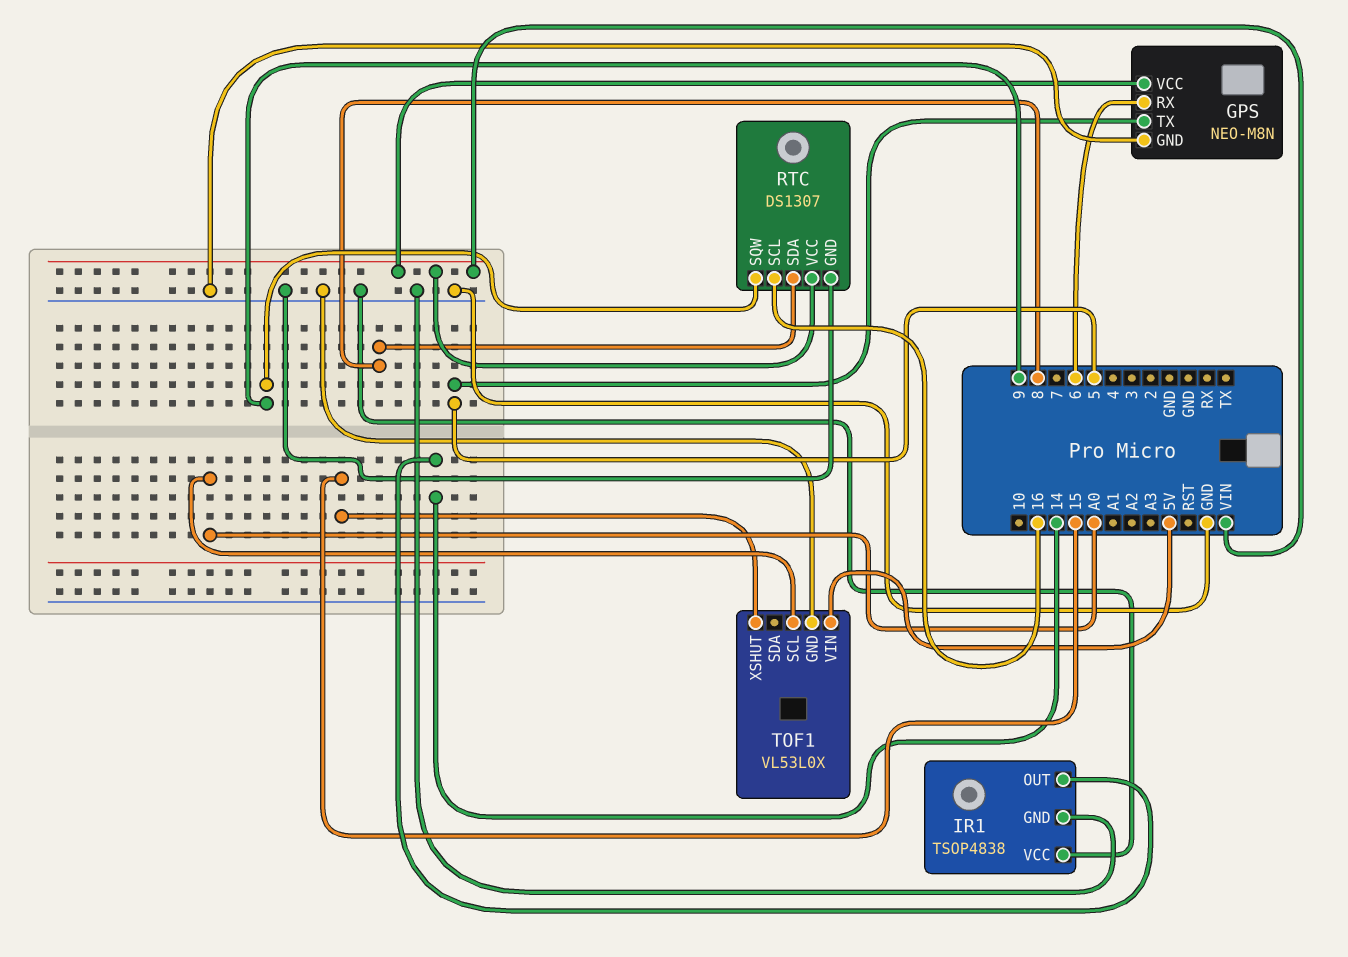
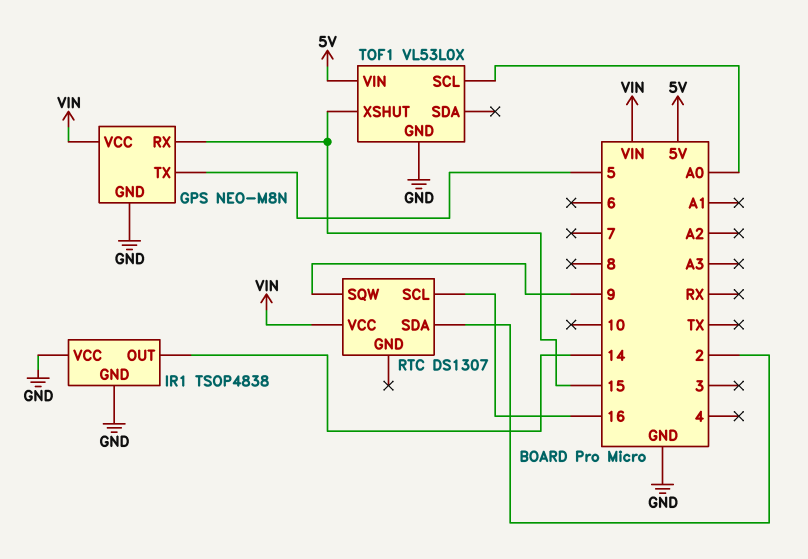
GPS pin RX: 6 -> 15
RTC pin GND: GND -> none
RTC pin SDA: 8 -> 2

